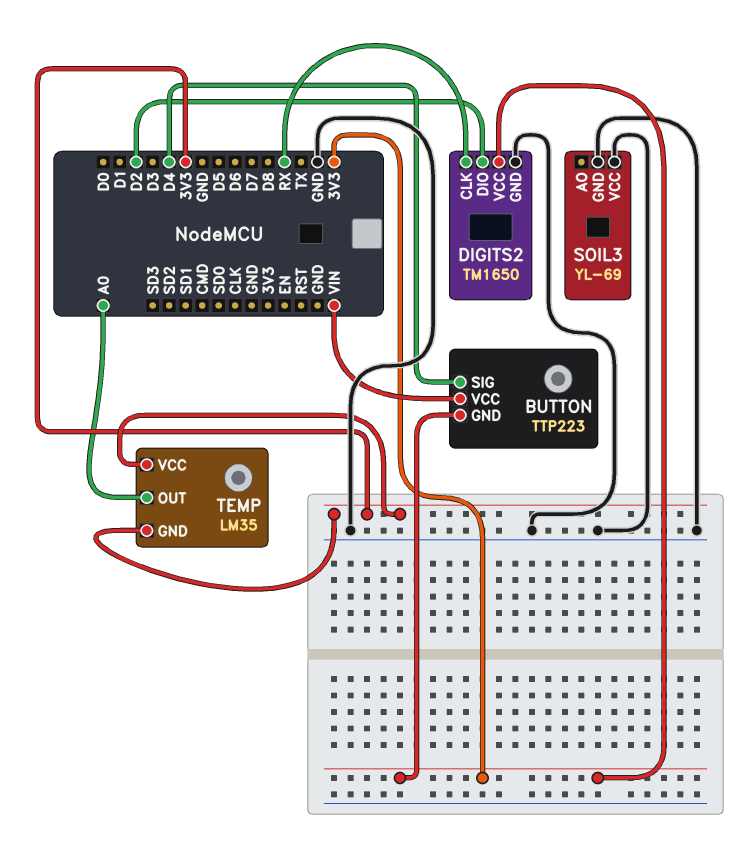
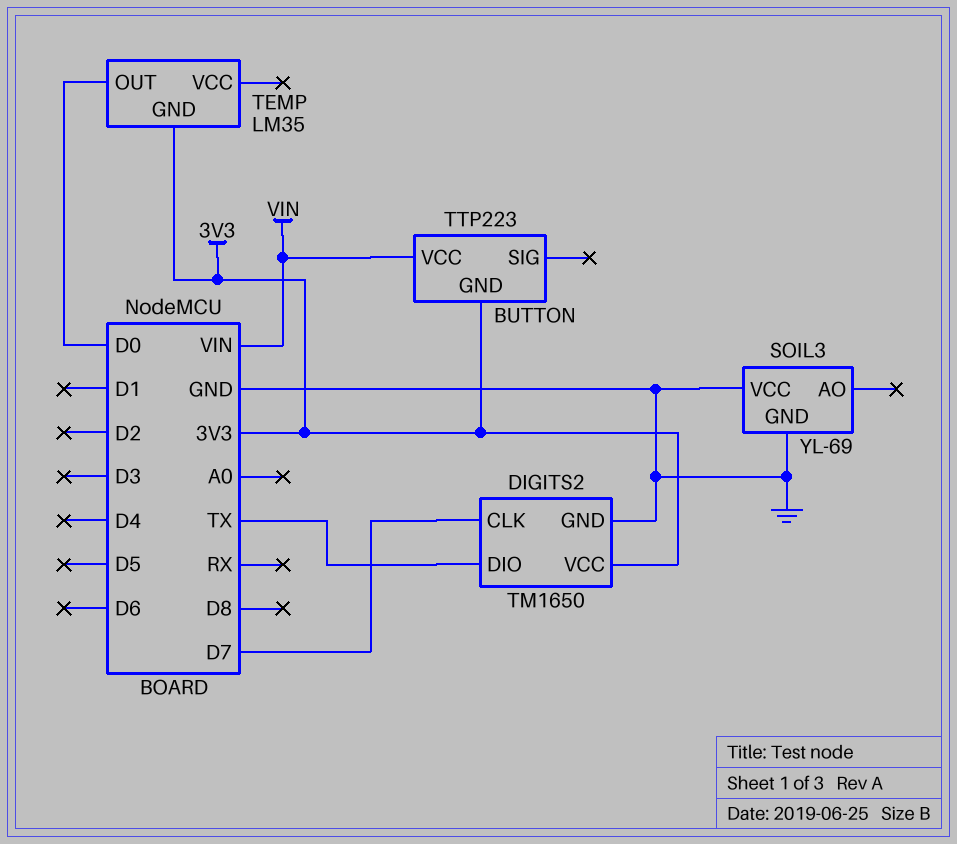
BUTTON pin SIG: D4 -> none
DIGITS2 pin CLK: RX -> D7
DIGITS2 pin DIO: D2 -> TX
TEMP pin OUT: A0 -> D0
TEMP pin VCC: 3V3 -> none

